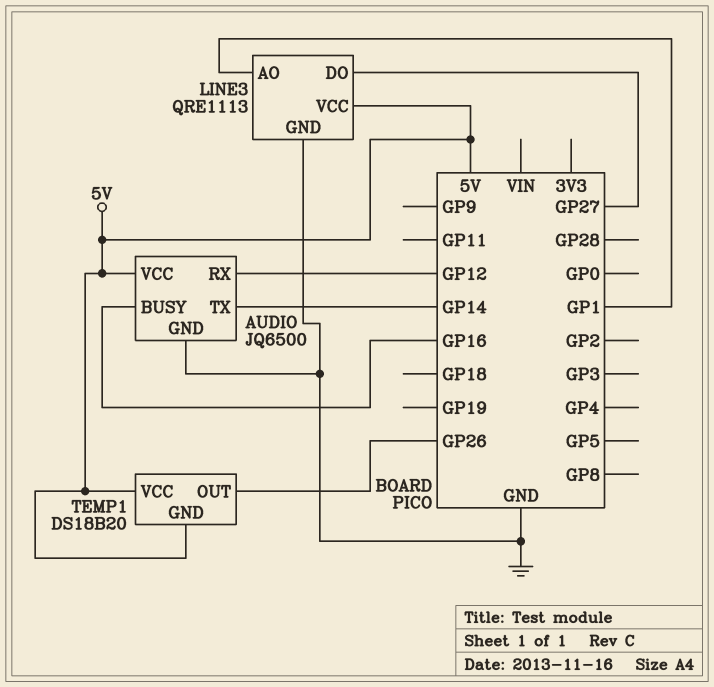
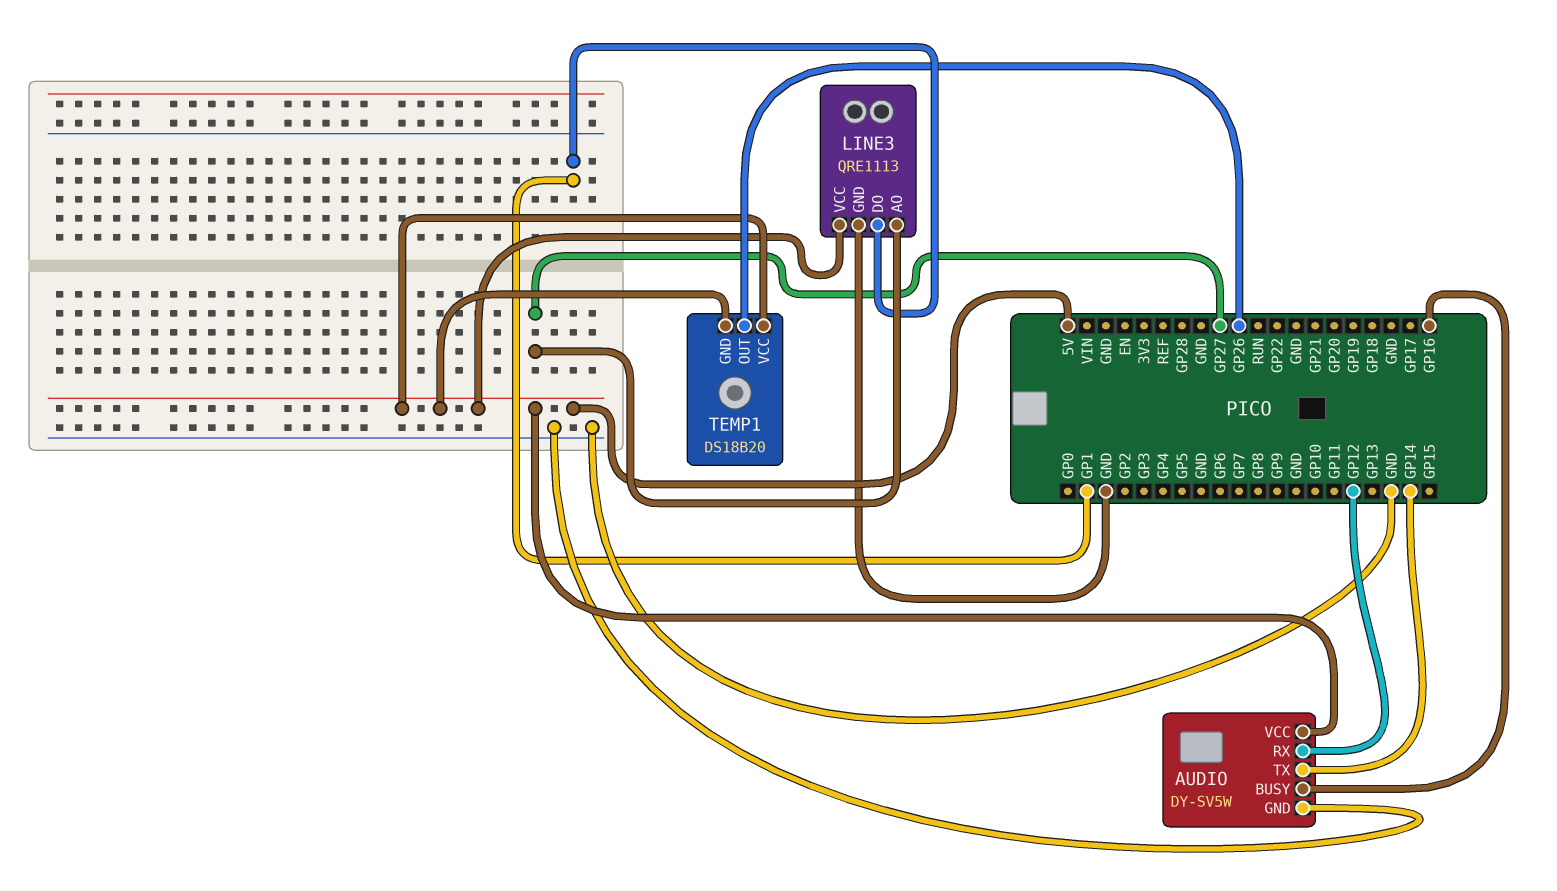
AUDIO: JQ6500 -> DY-SV5W
LINE3 pin AO: GP1 -> GP27
LINE3 pin DO: GP27 -> GP1

